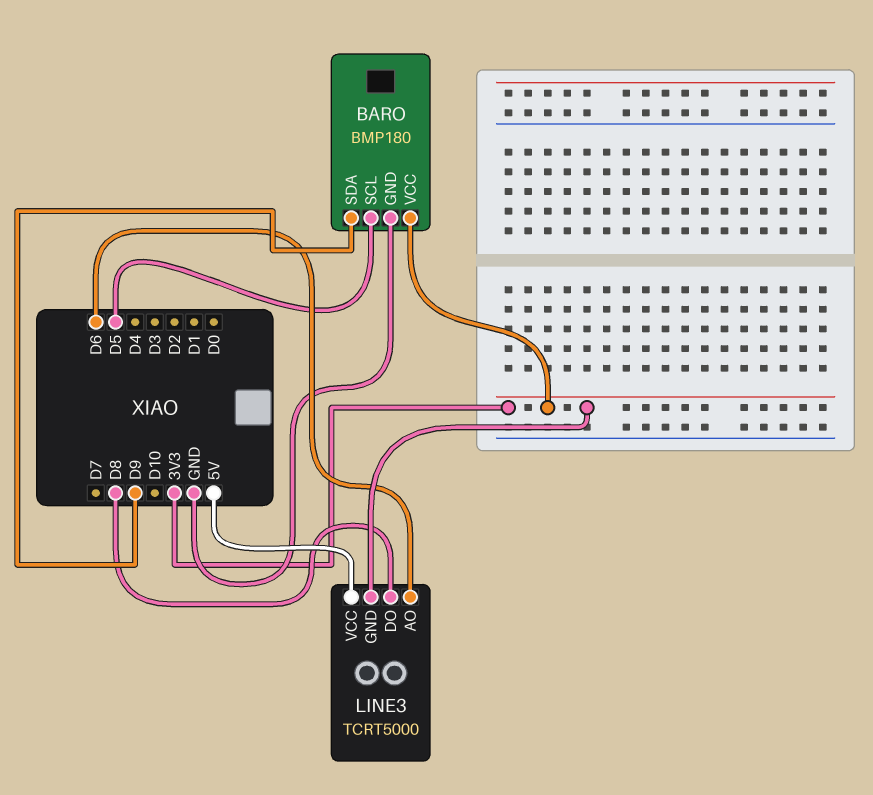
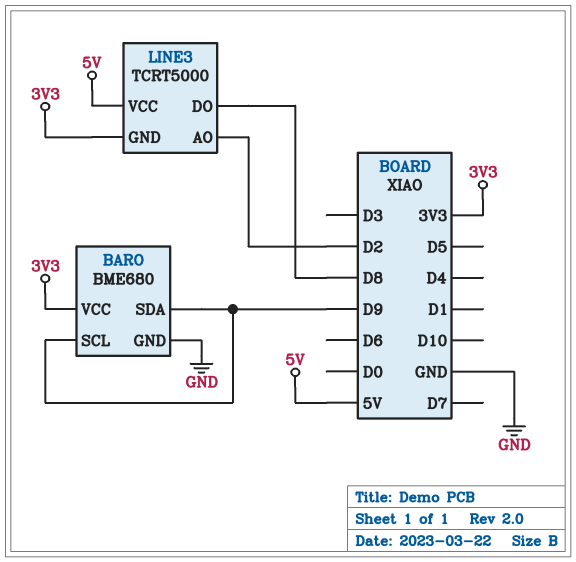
BARO: BMP180 -> BME680
BARO pin SCL: D5 -> D9
LINE3 pin AO: D6 -> D2

